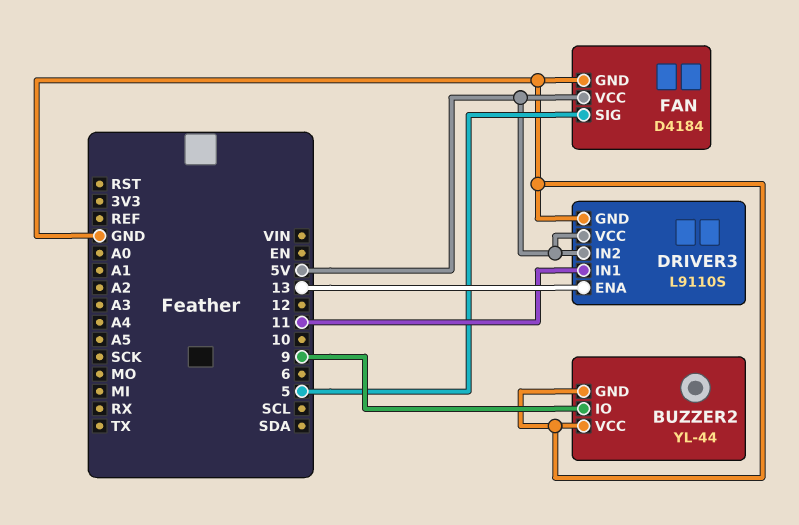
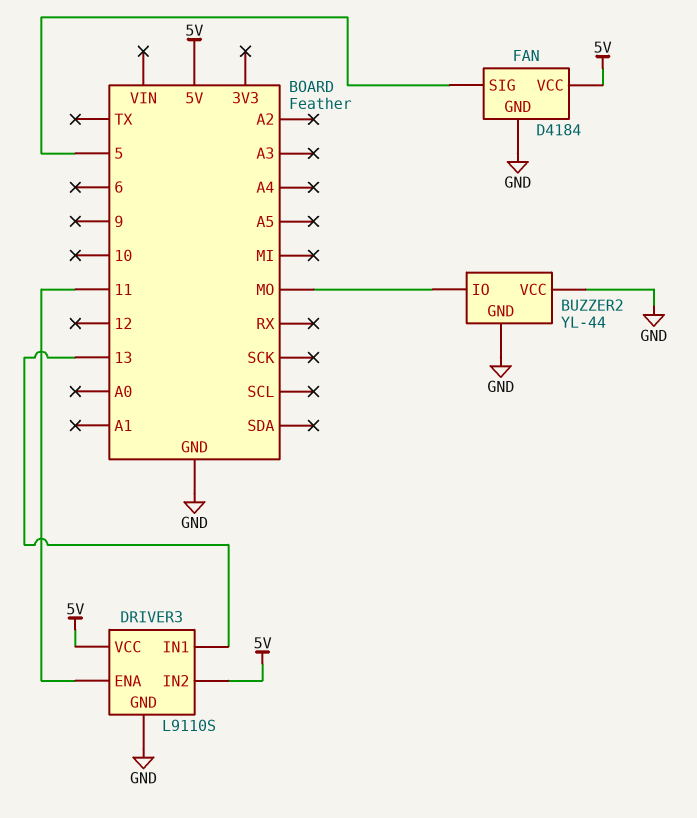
BUZZER2 pin IO: 9 -> MO
DRIVER3 pin ENA: 13 -> 11
DRIVER3 pin IN1: 11 -> 13

